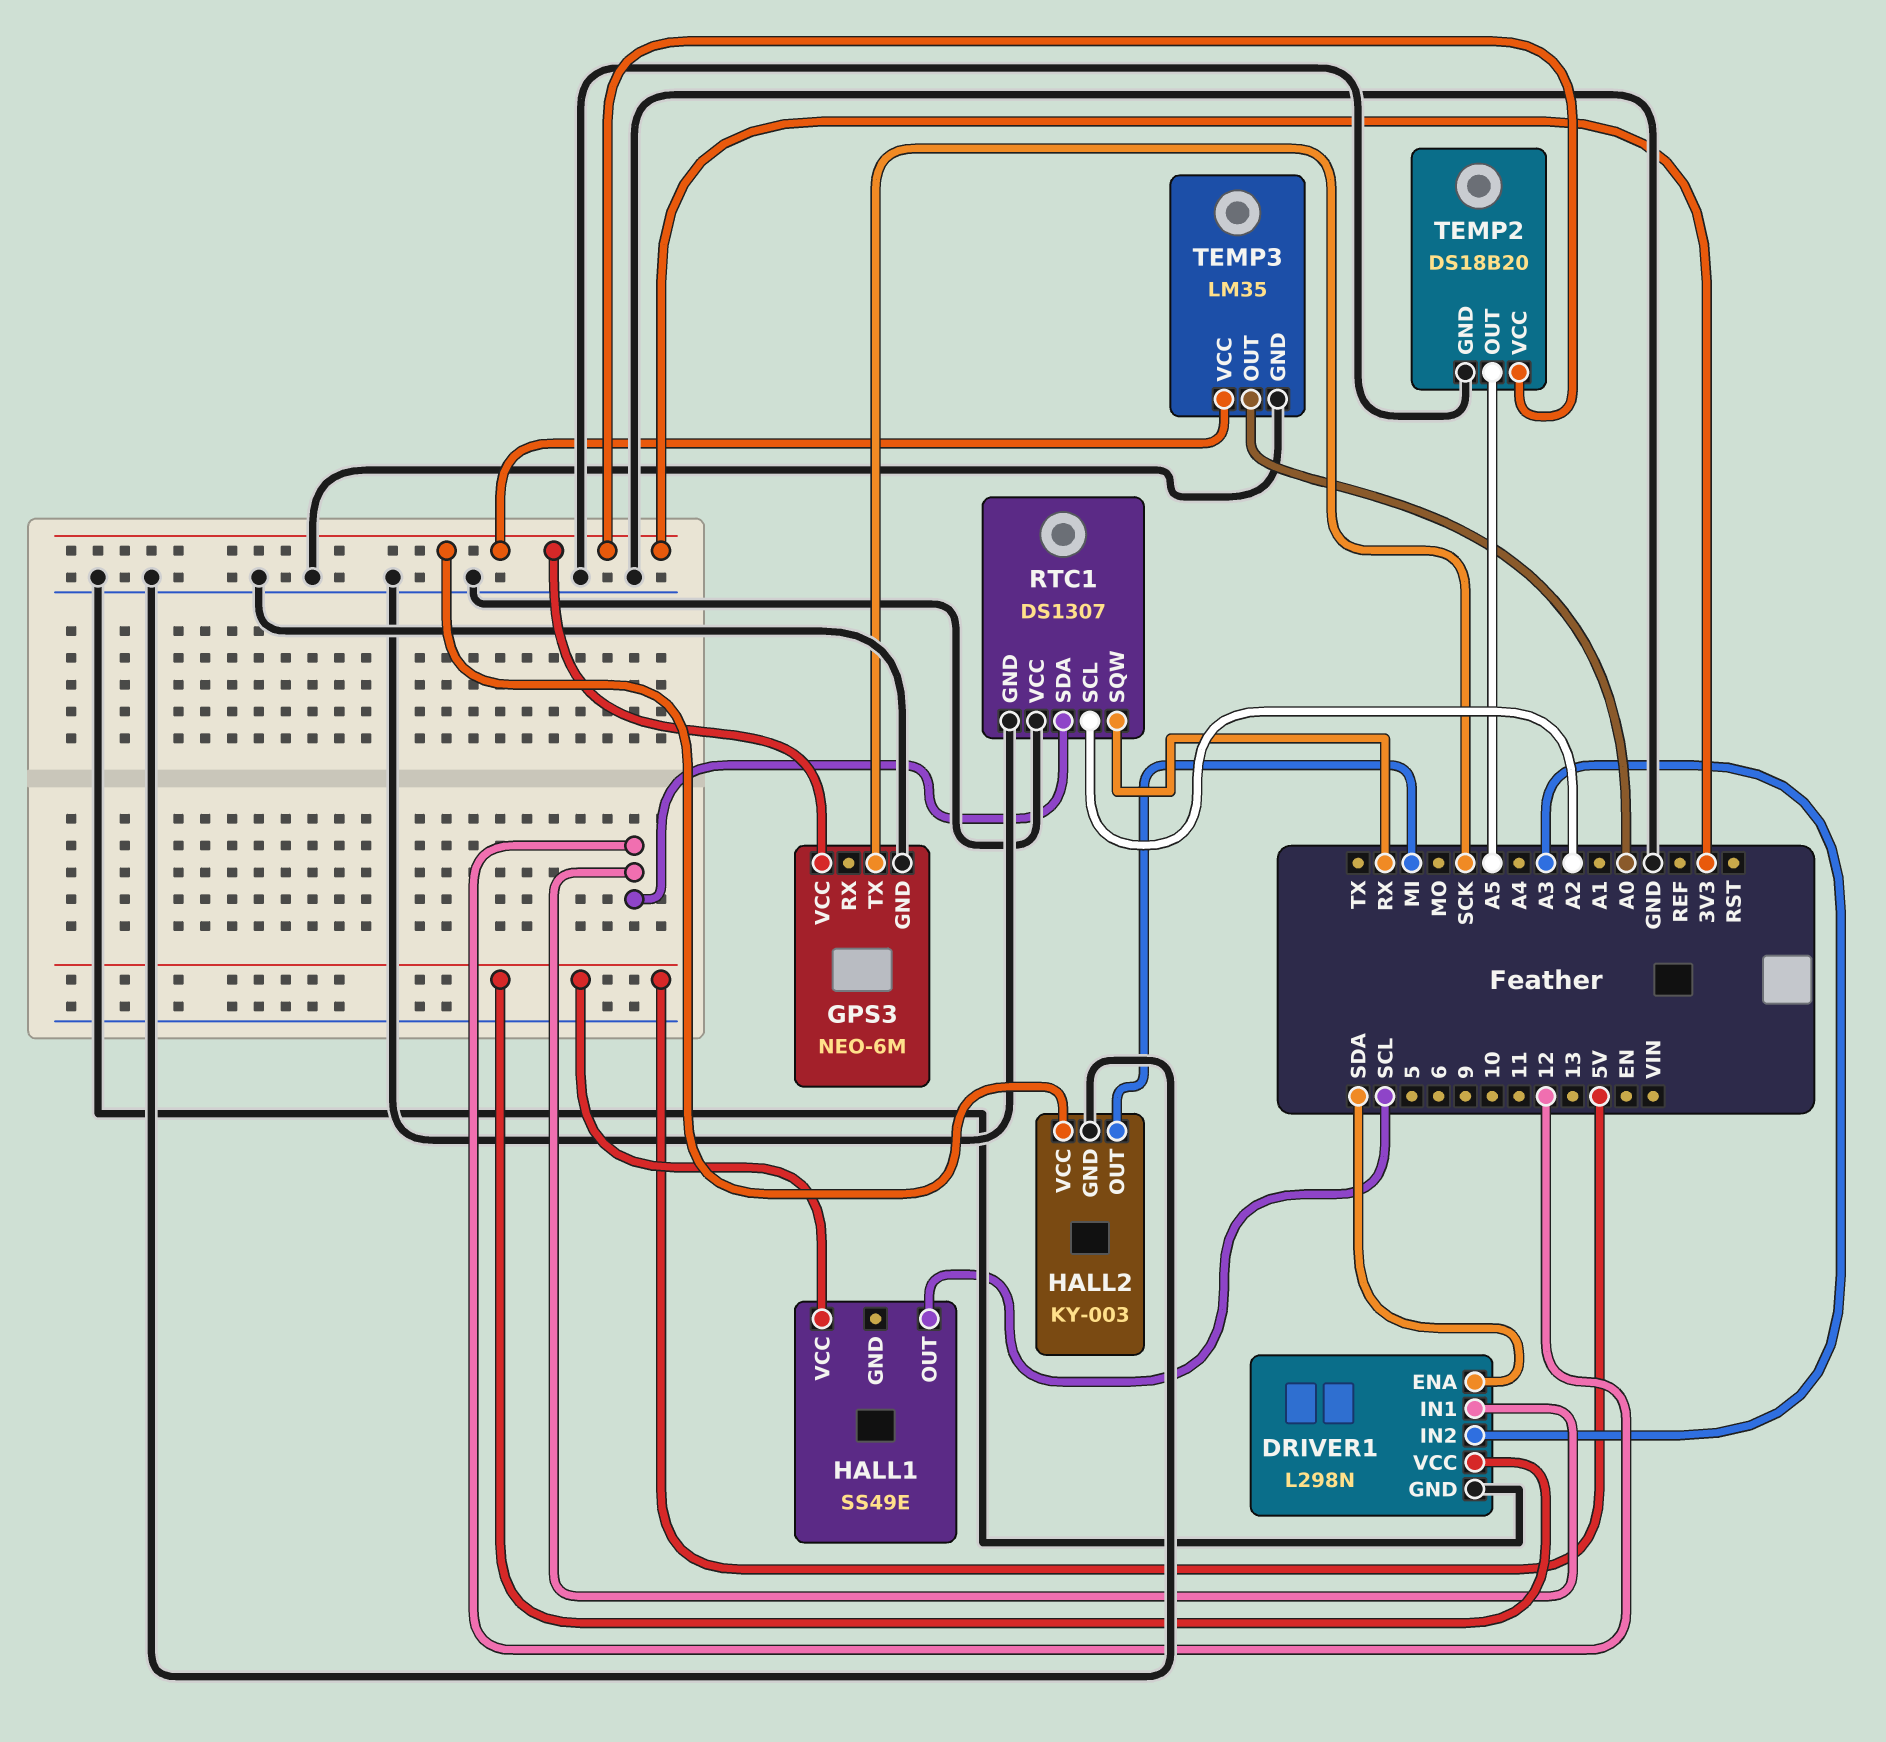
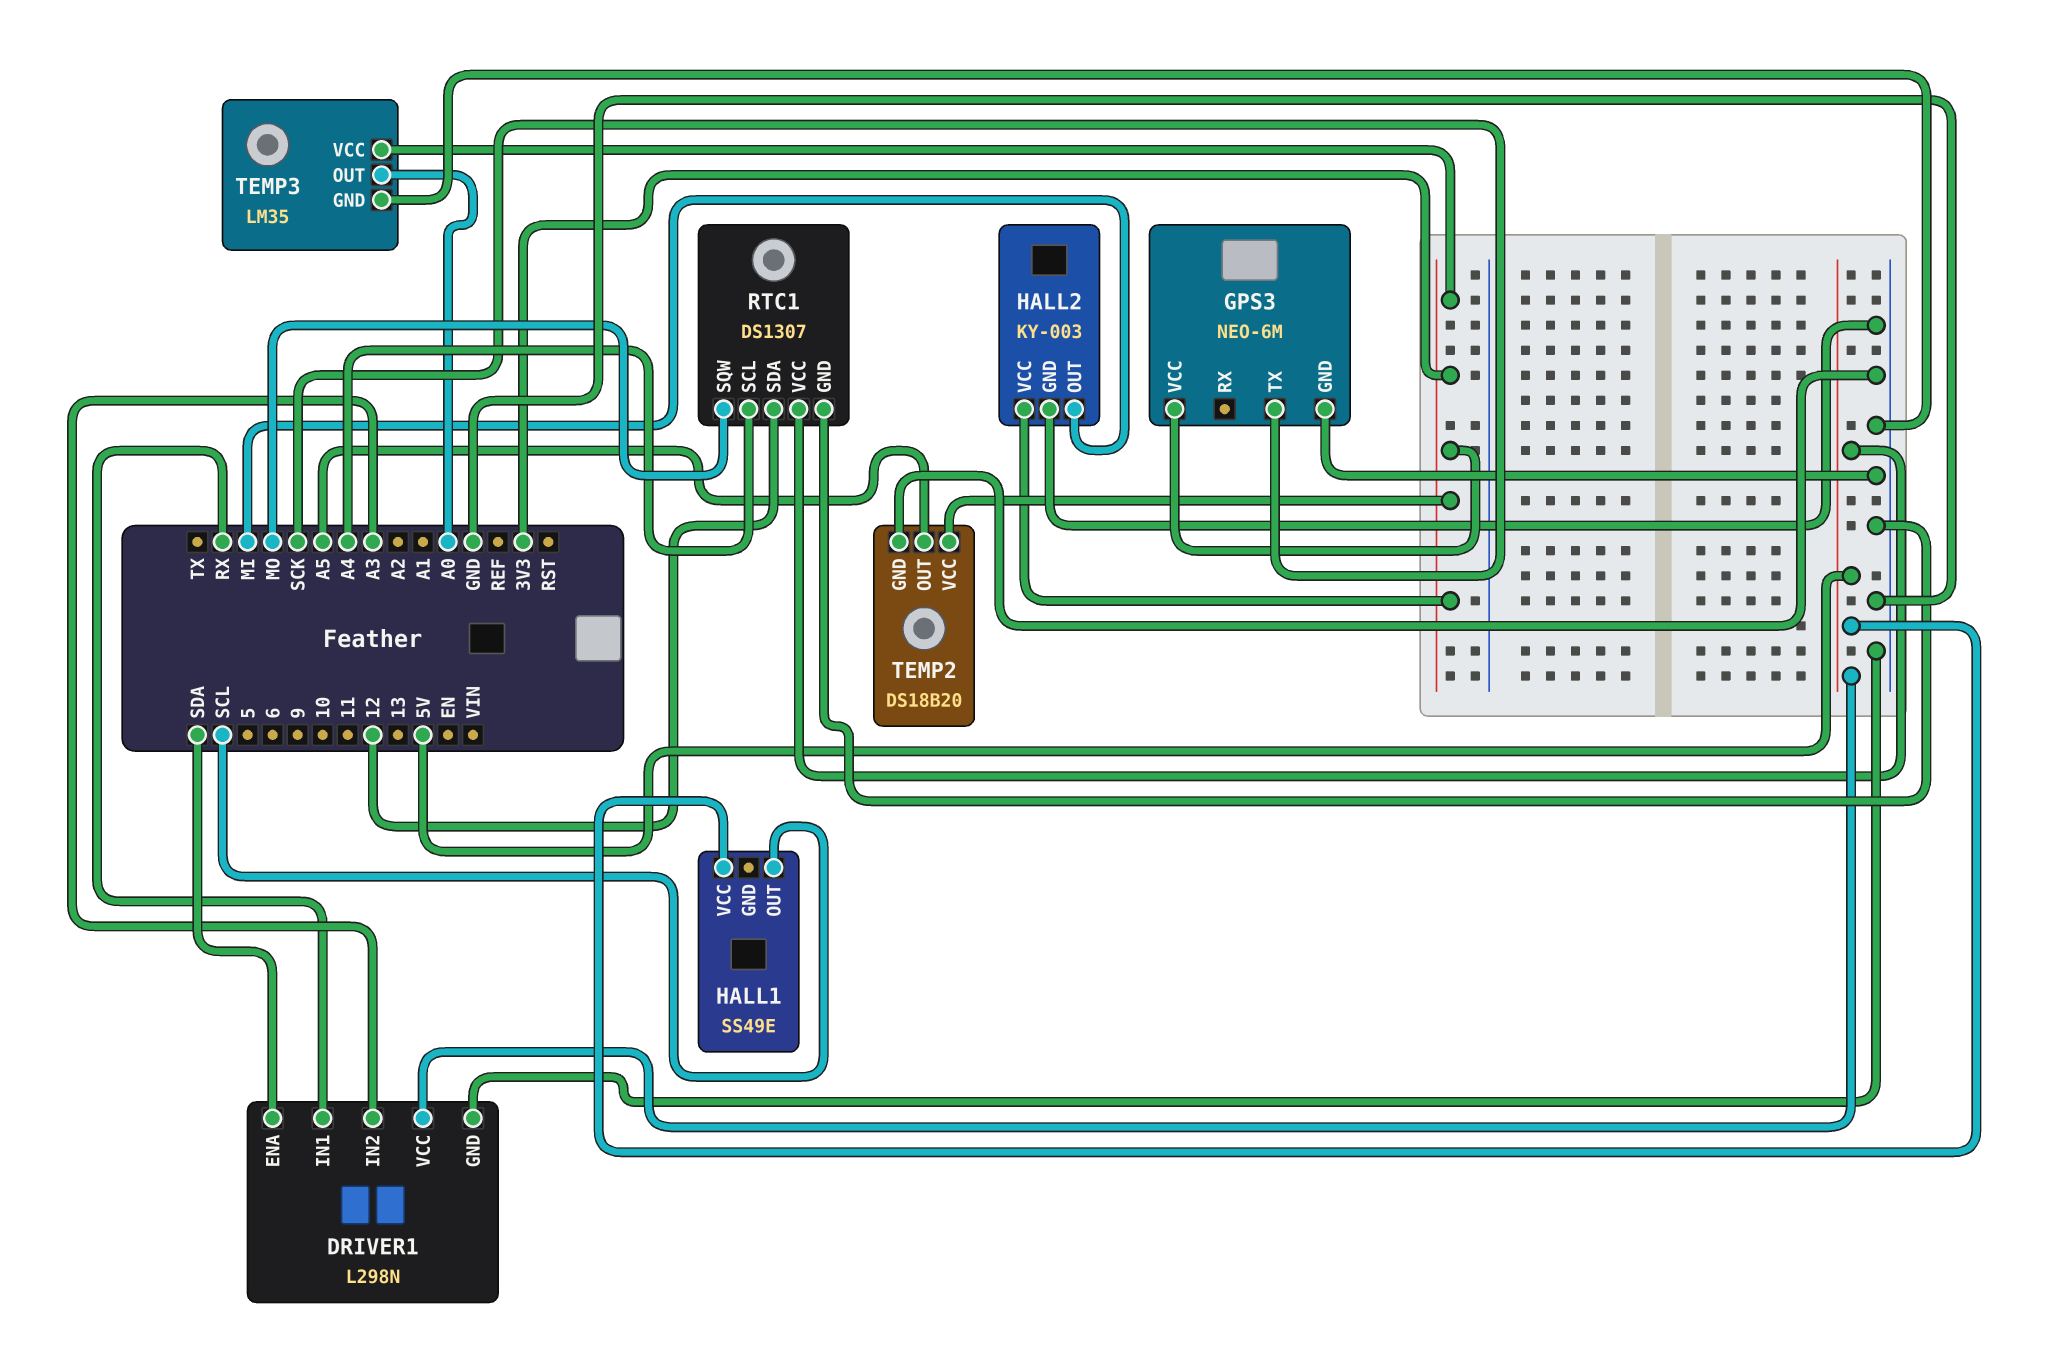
DRIVER1 pin IN1: 12 -> RX
RTC1 pin SCL: A2 -> A4
RTC1 pin SQW: RX -> MO
RTC1 pin VCC: GND -> 5V

